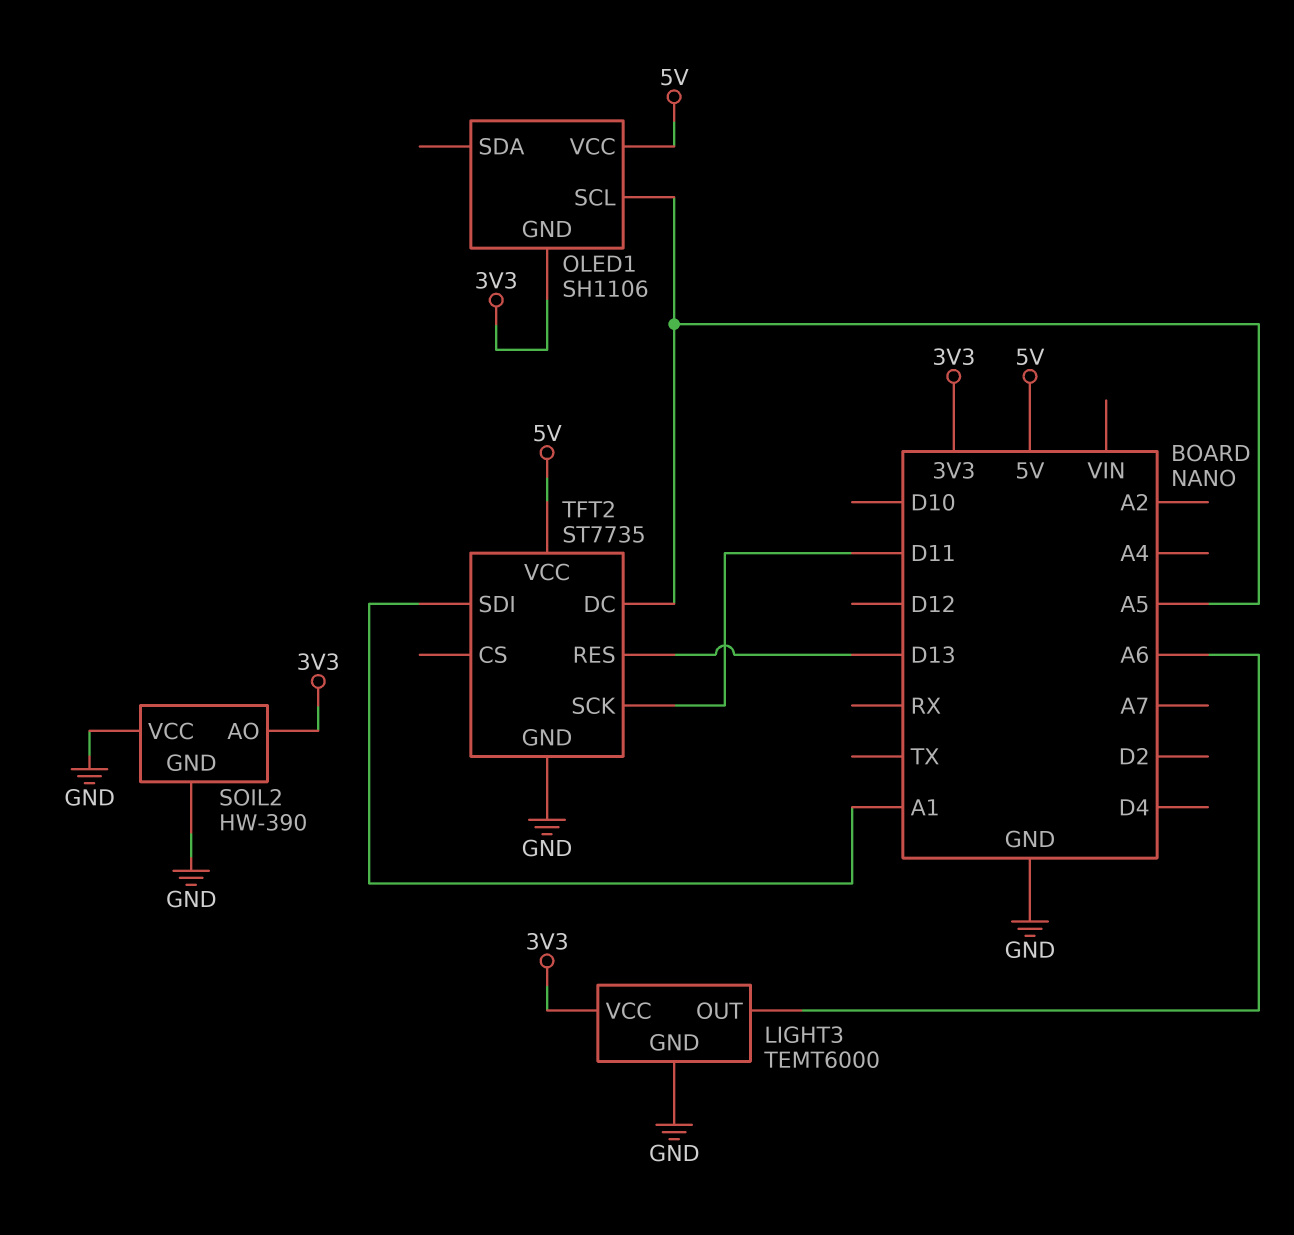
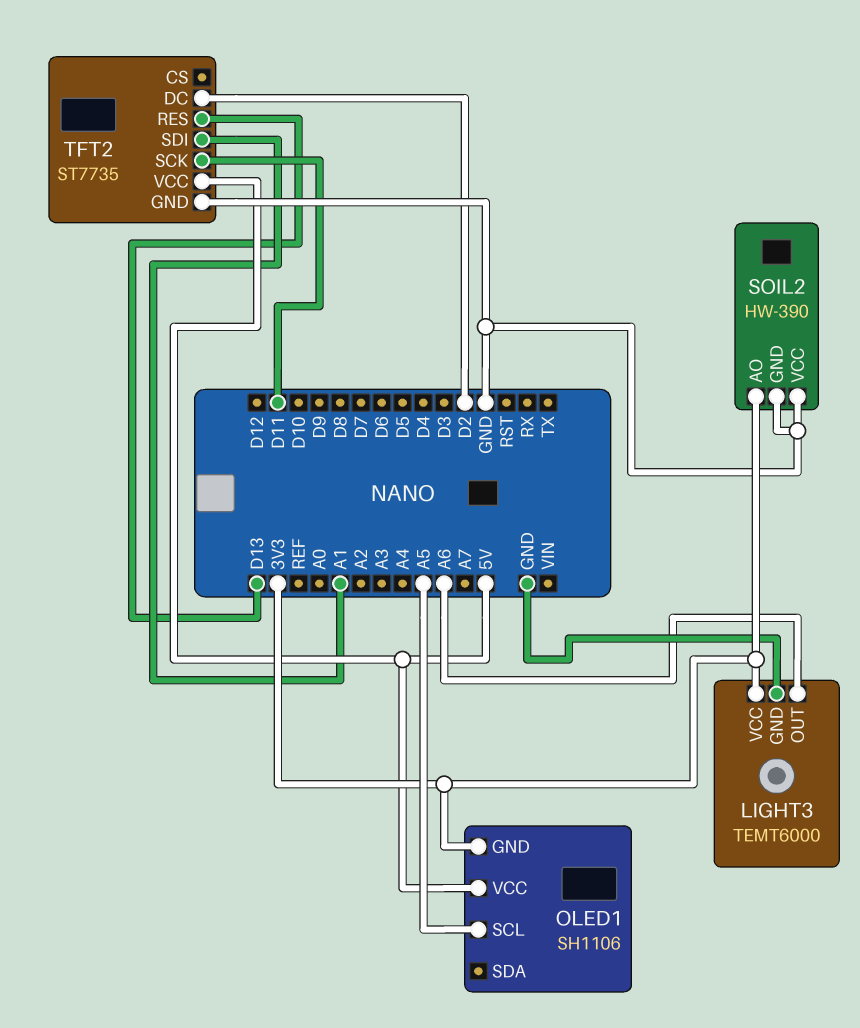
TFT2 pin DC: A5 -> D2

